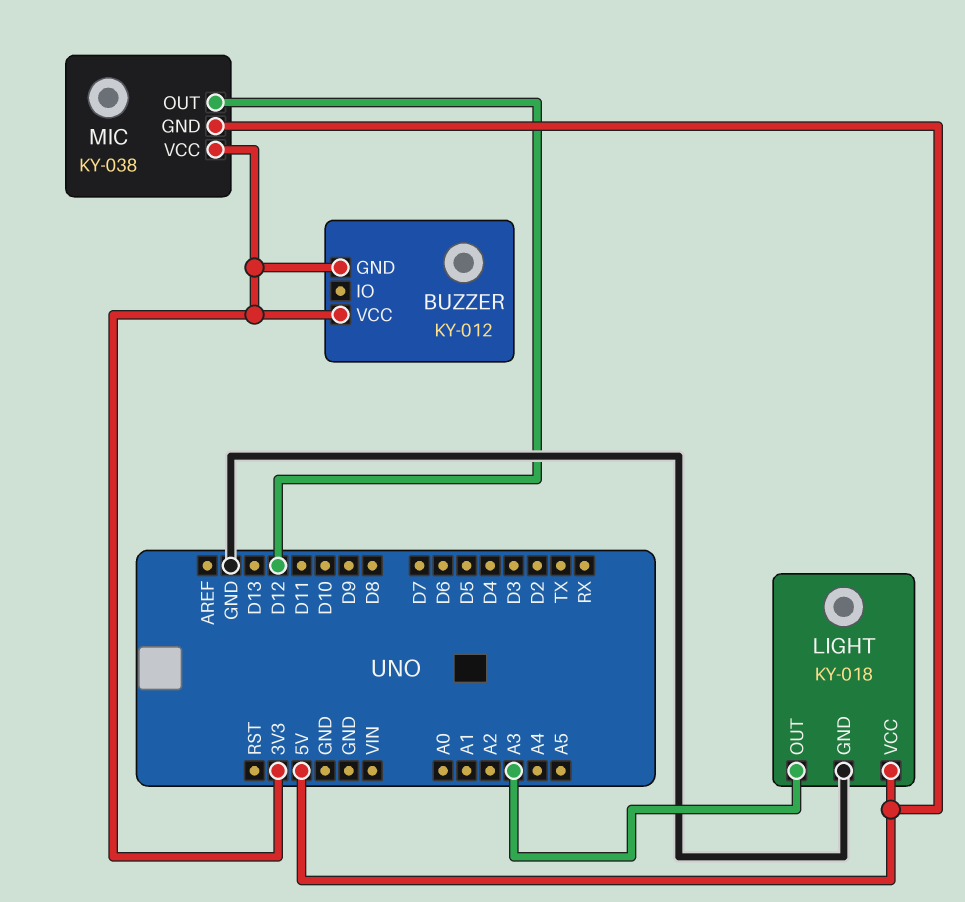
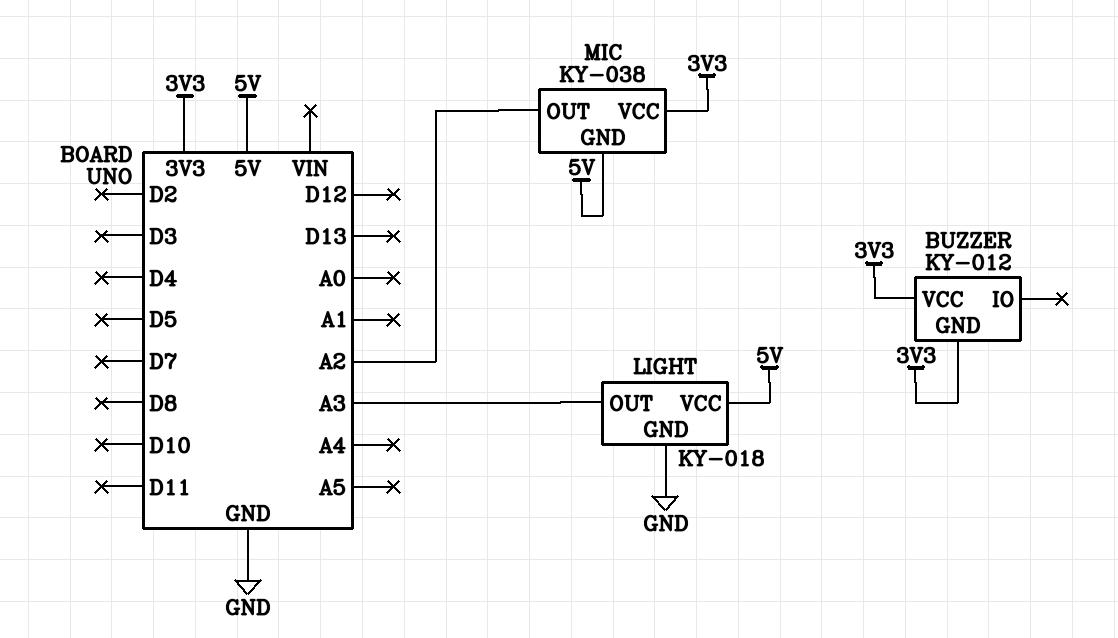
MIC pin OUT: D12 -> A2

